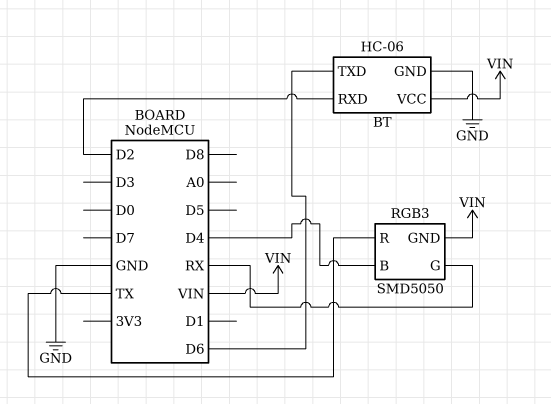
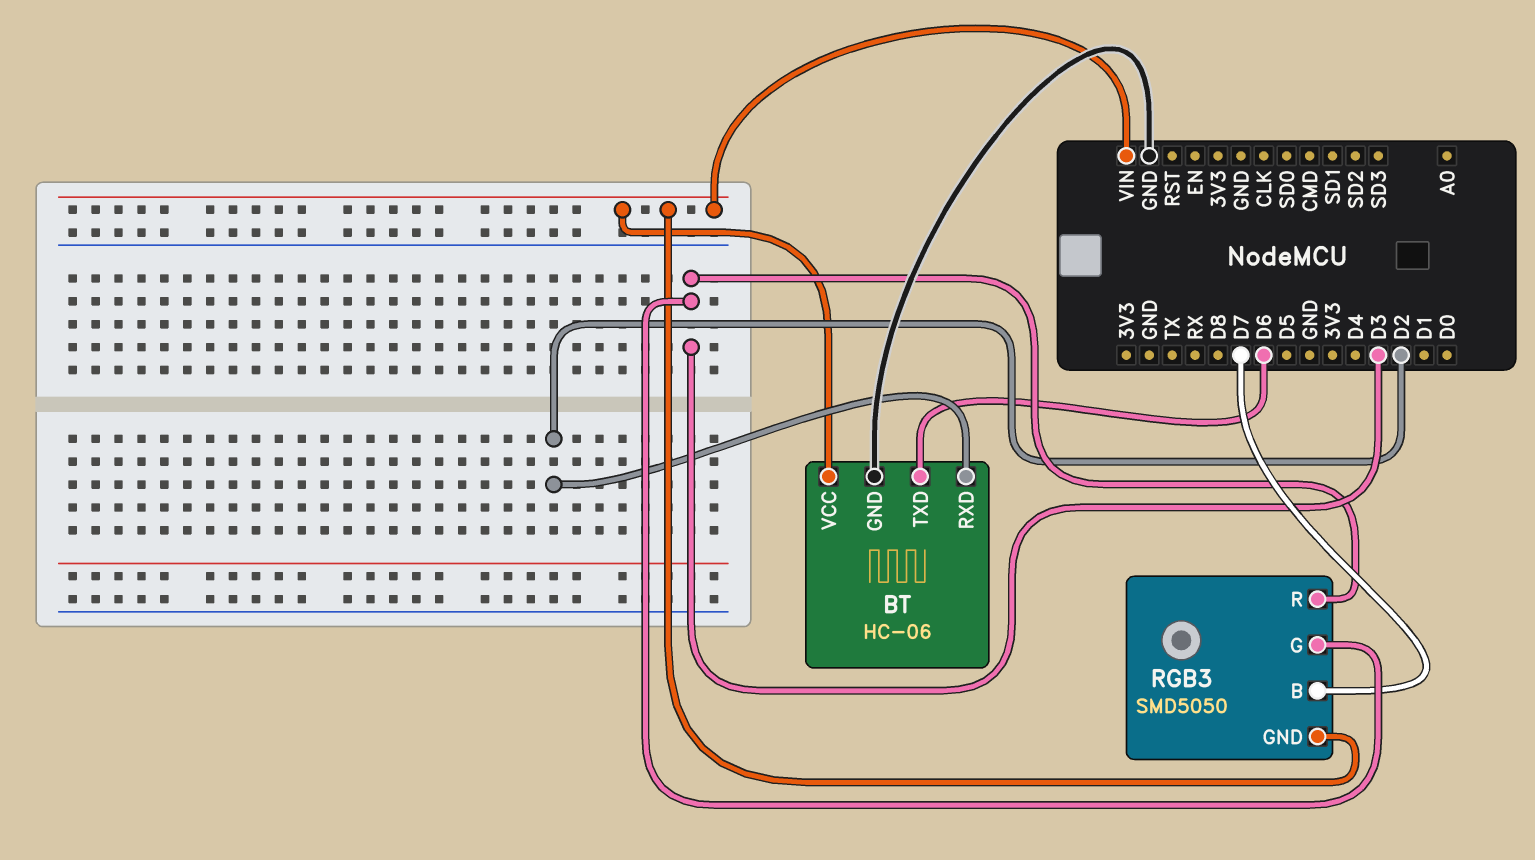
RGB3 pin B: D4 -> D7
RGB3 pin G: RX -> D3
RGB3 pin R: TX -> D3

